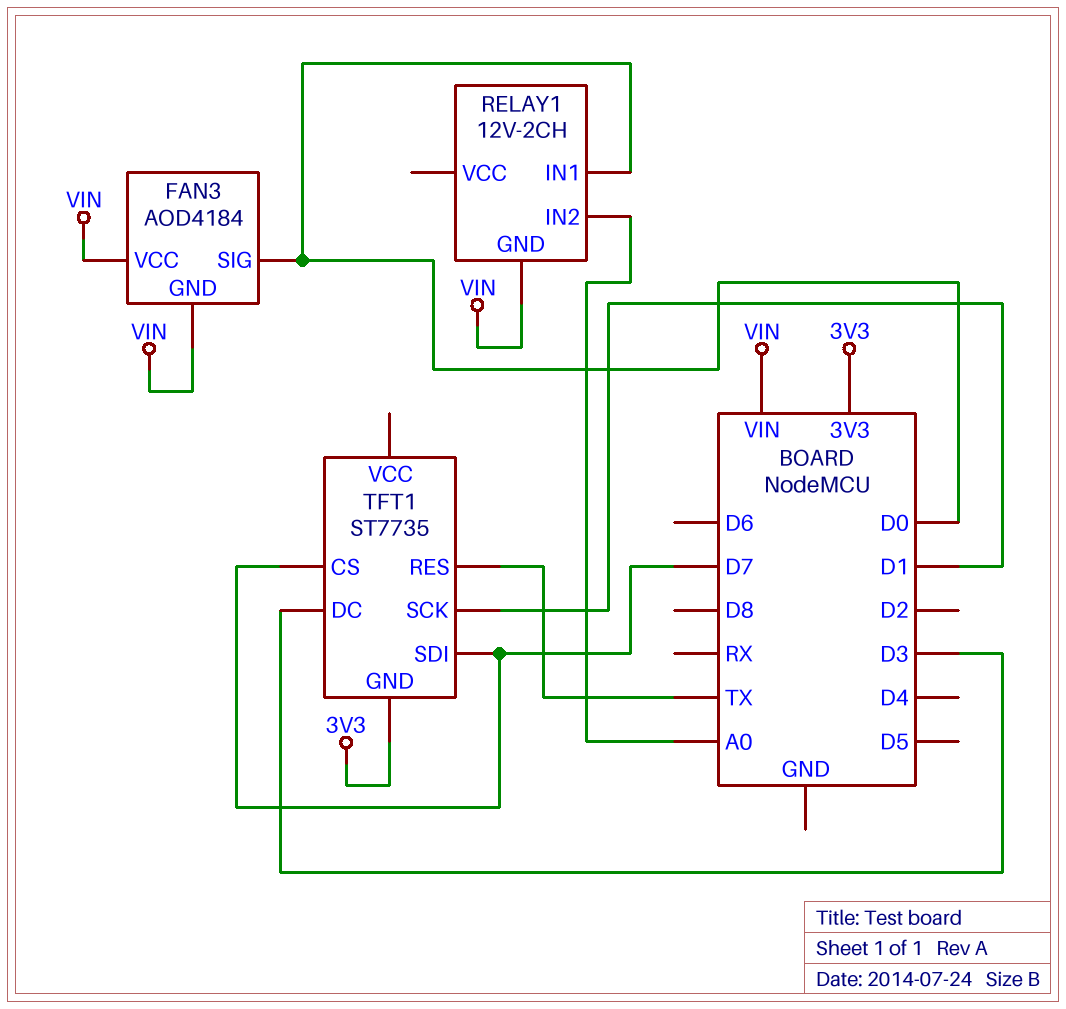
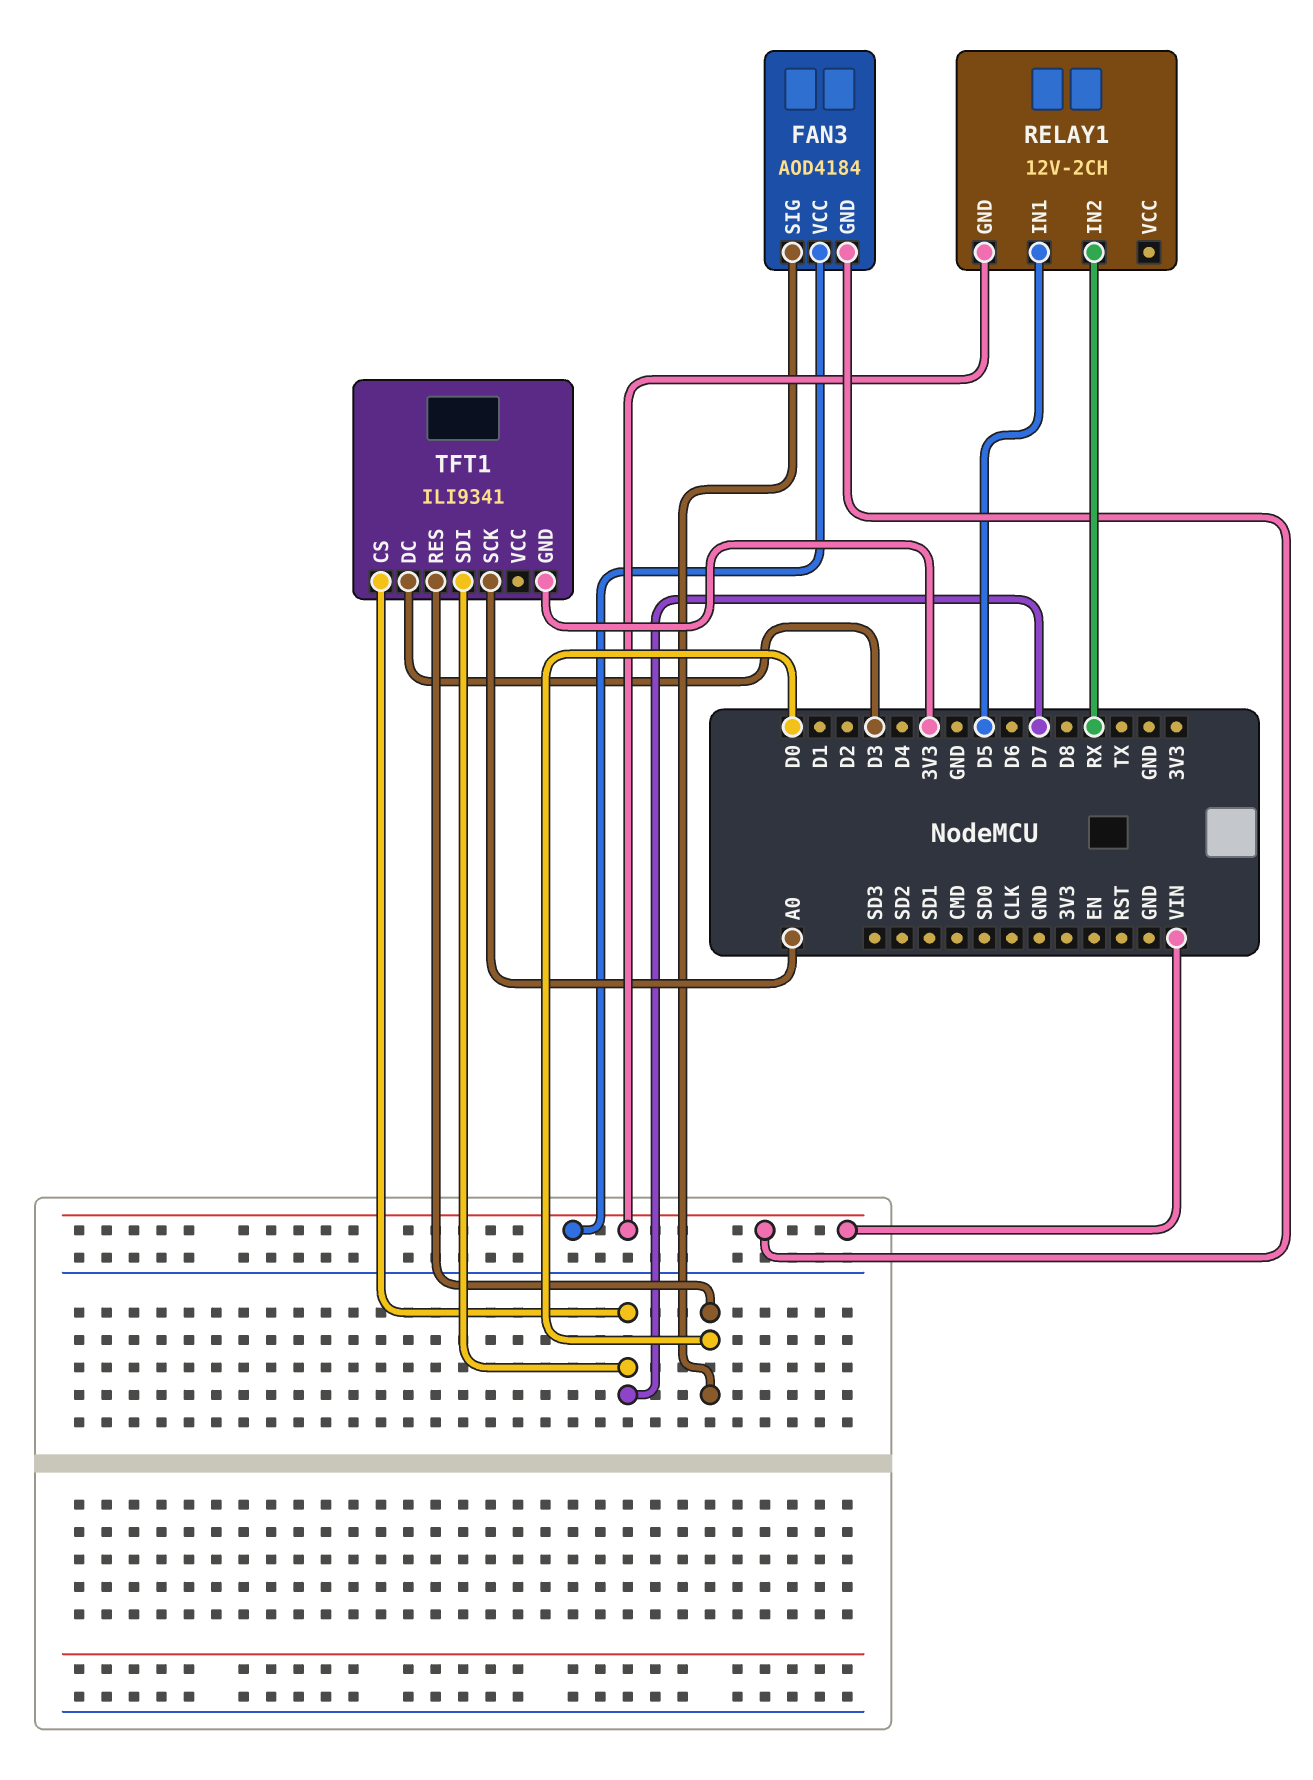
RELAY1 pin IN1: D0 -> D5
RELAY1 pin IN2: A0 -> RX
TFT1: ST7735 -> ILI9341
TFT1 pin RES: TX -> D0
TFT1 pin SCK: D1 -> A0

